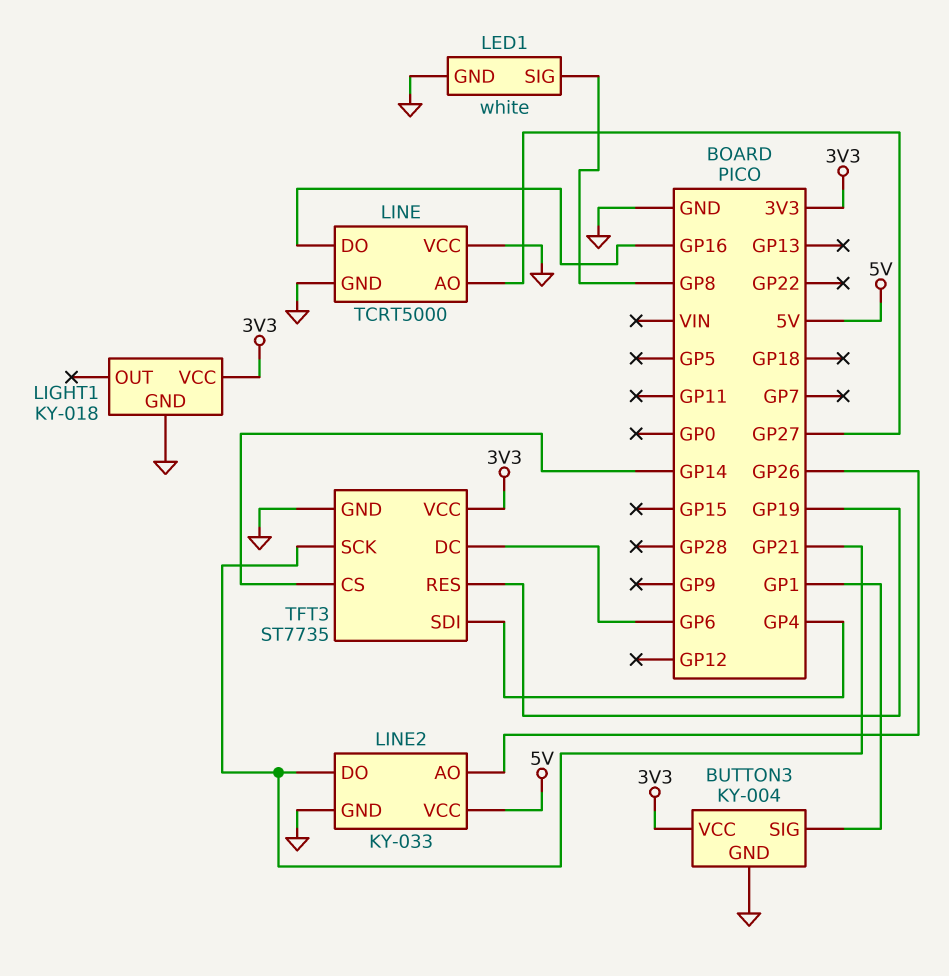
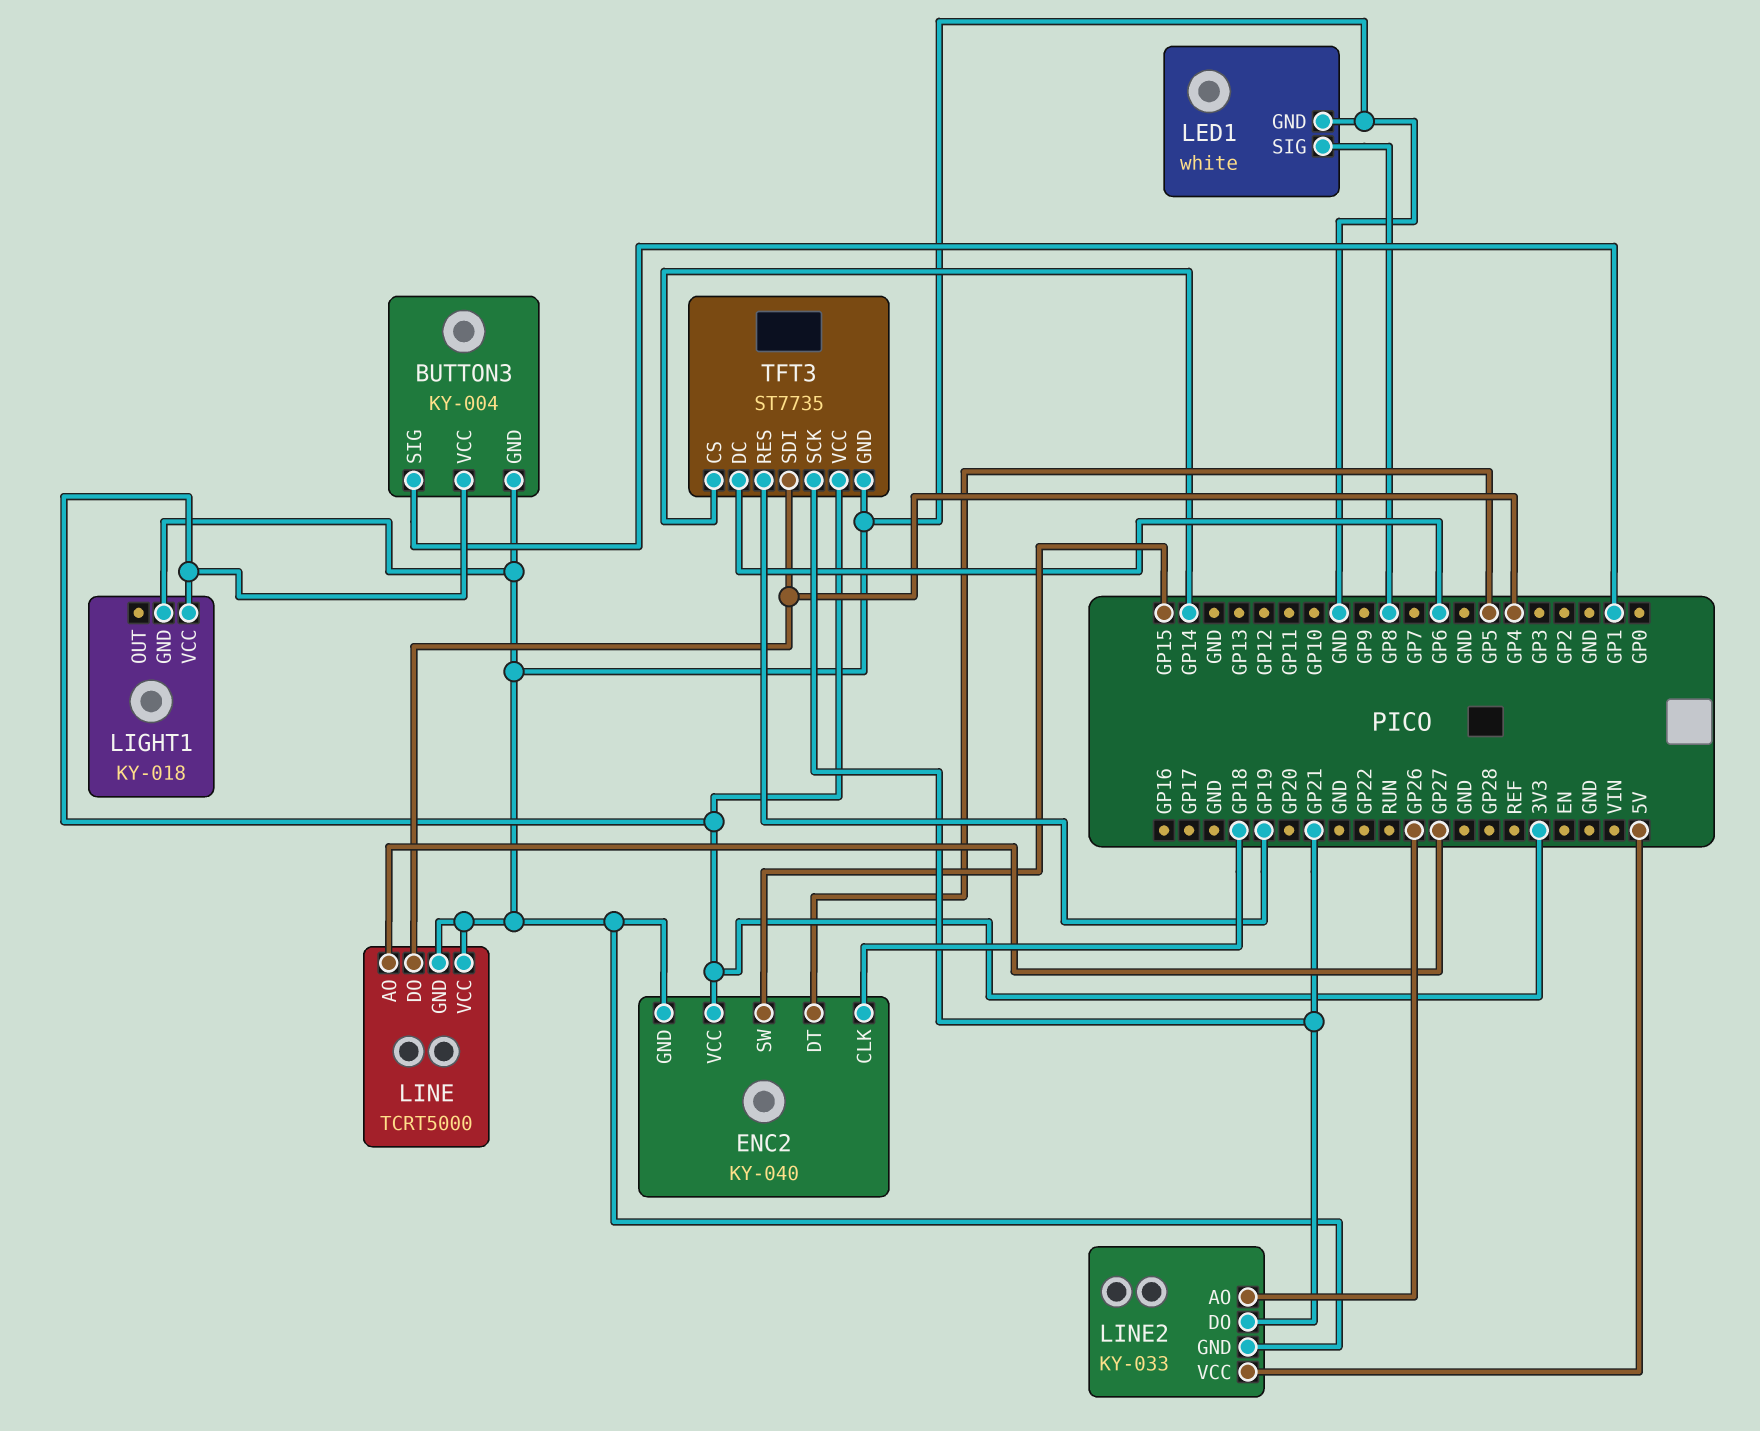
ENC2: none -> KY-040
ENC2 pin CLK: none -> GP18
ENC2 pin DT: none -> GP5
ENC2 pin GND: none -> GND
ENC2 pin SW: none -> GP15
ENC2 pin VCC: none -> 3V3
LINE pin DO: GP16 -> GP4

